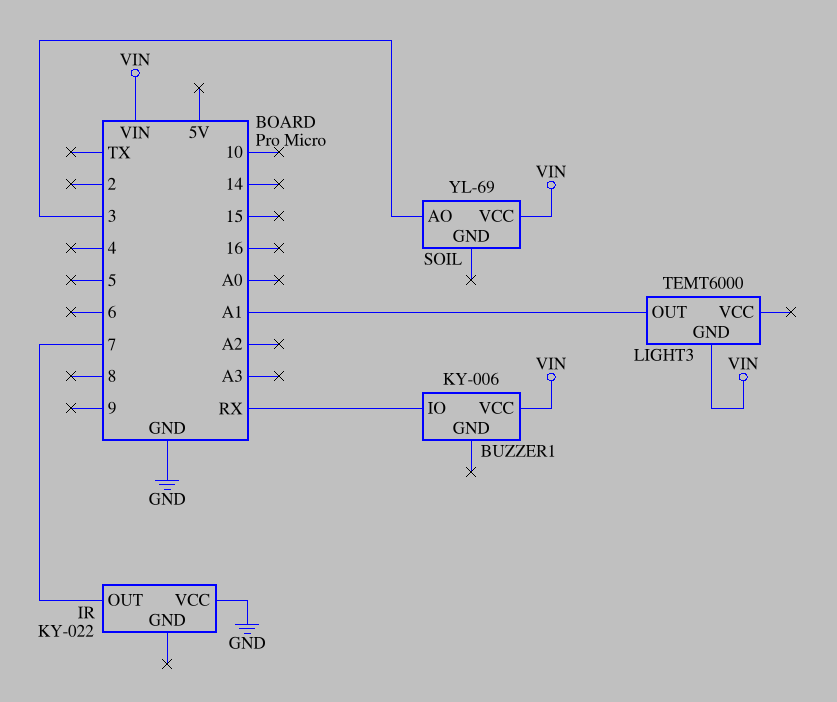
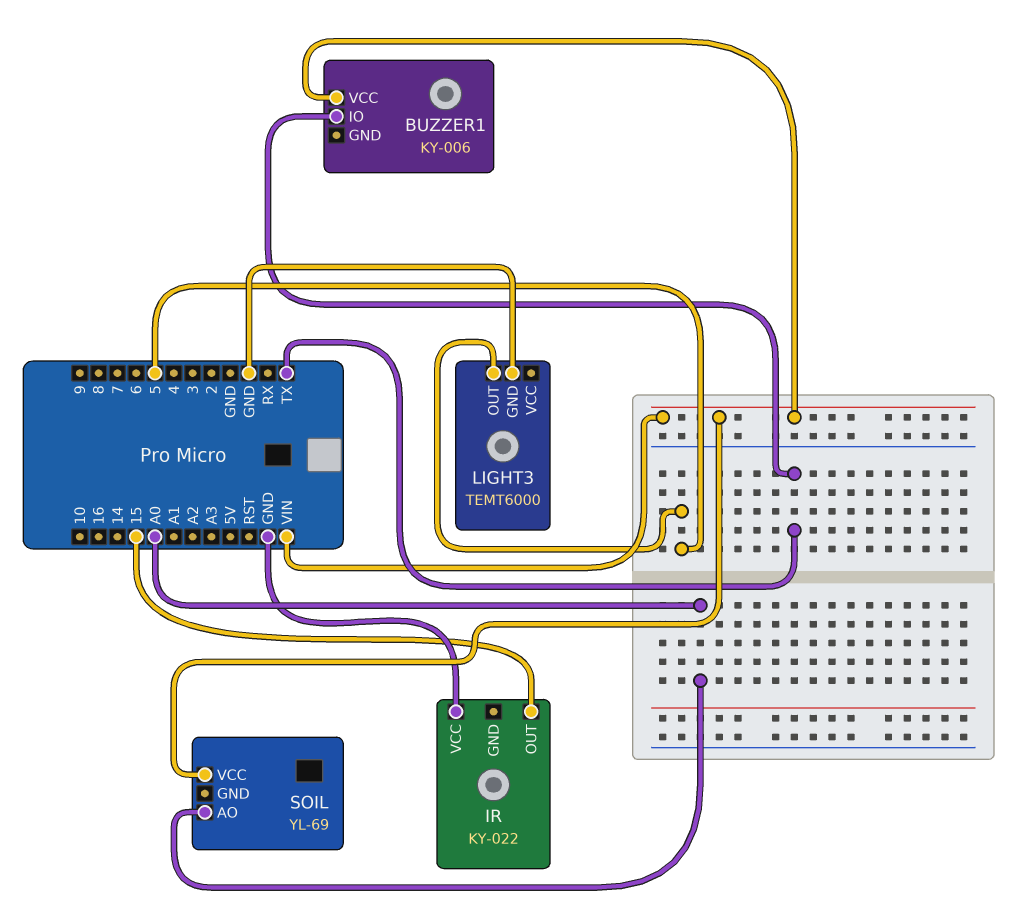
BUZZER1 pin IO: RX -> TX
IR pin OUT: 7 -> 15
LIGHT3 pin GND: VIN -> GND
LIGHT3 pin OUT: A1 -> 5
SOIL pin AO: 3 -> A0

